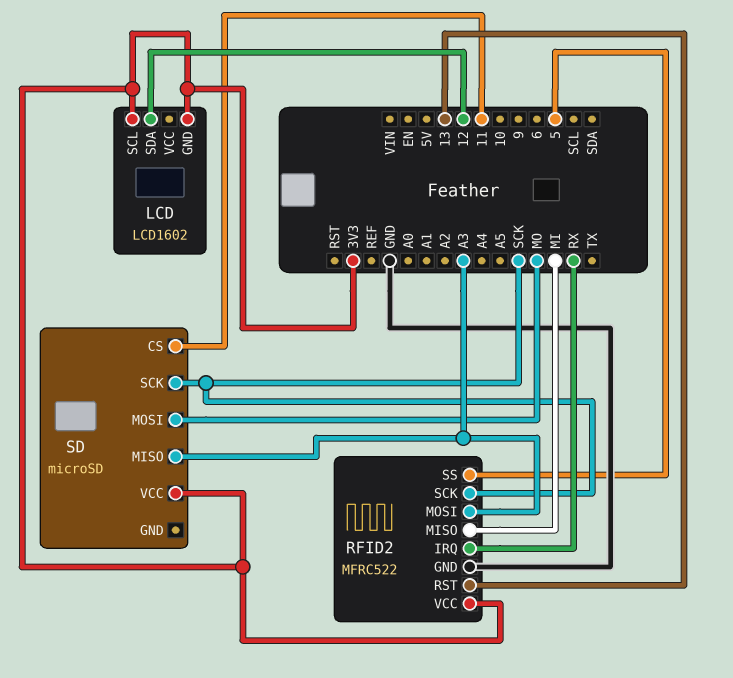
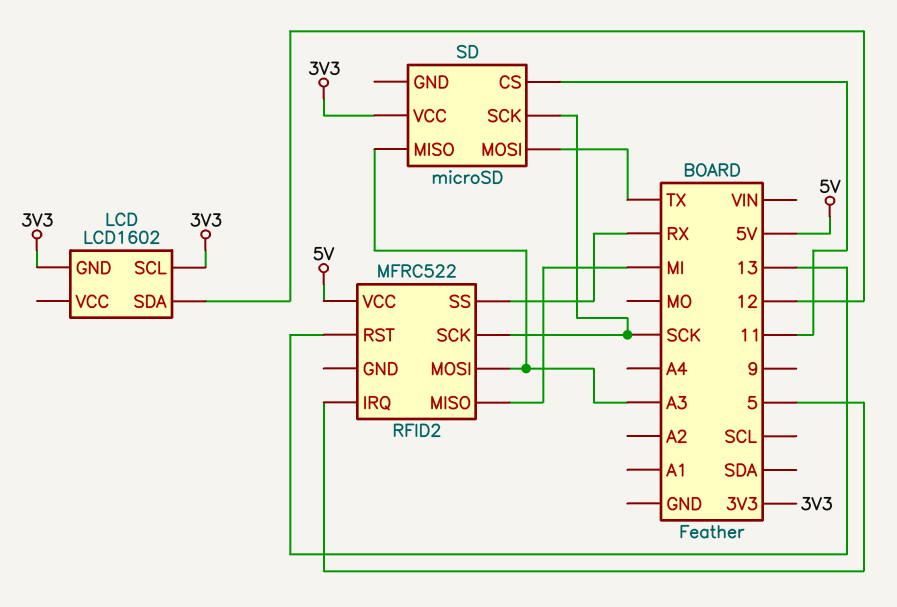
RFID2 pin GND: GND -> none
RFID2 pin IRQ: RX -> 5
RFID2 pin SS: 5 -> RX
RFID2 pin VCC: 3V3 -> 5V
SD pin MOSI: MO -> TX

